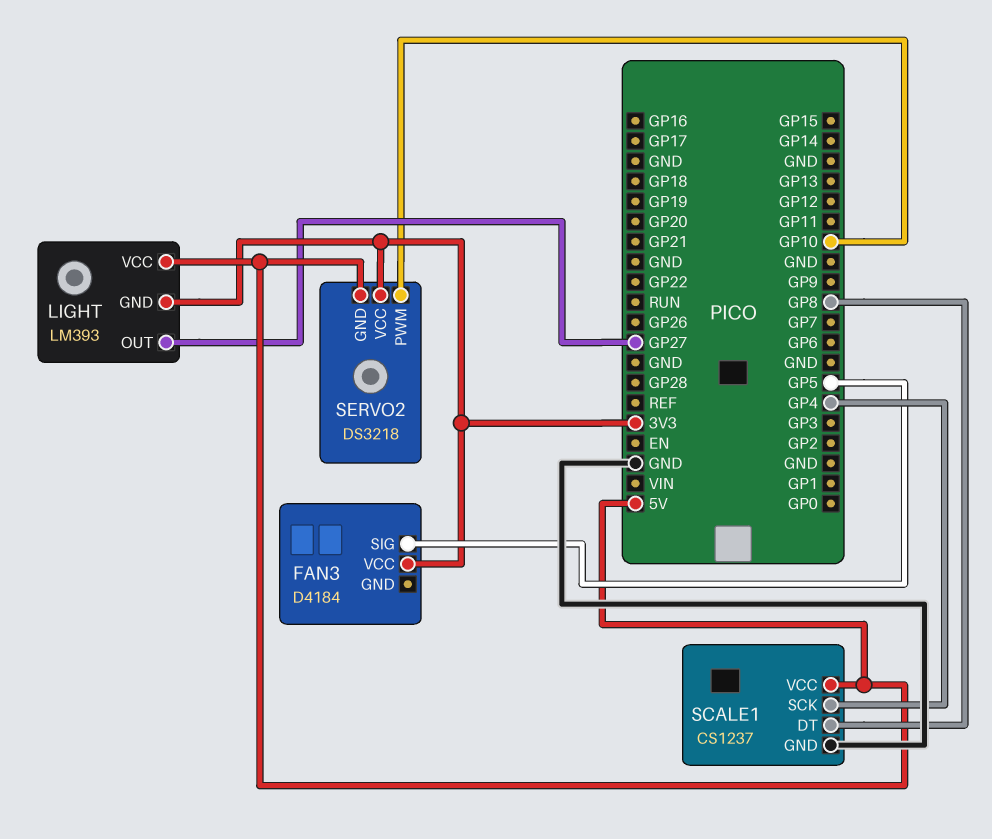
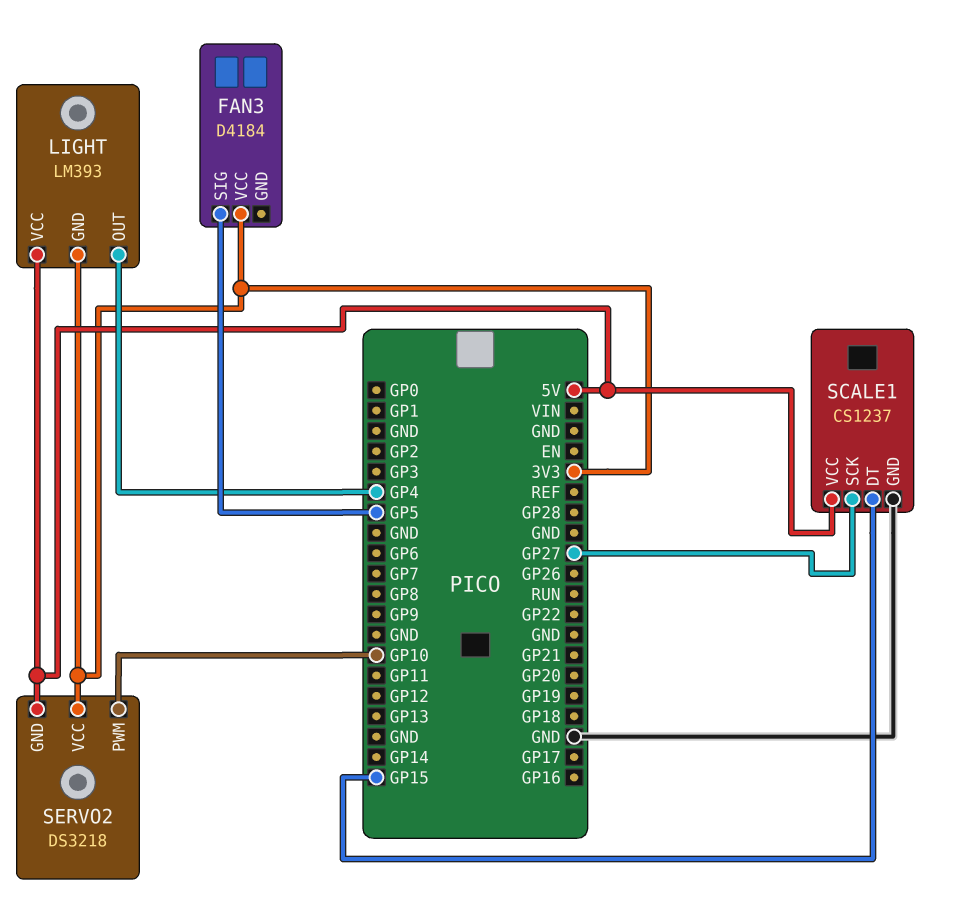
LIGHT pin OUT: GP27 -> GP4
SCALE1 pin DT: GP8 -> GP15
SCALE1 pin SCK: GP4 -> GP27

